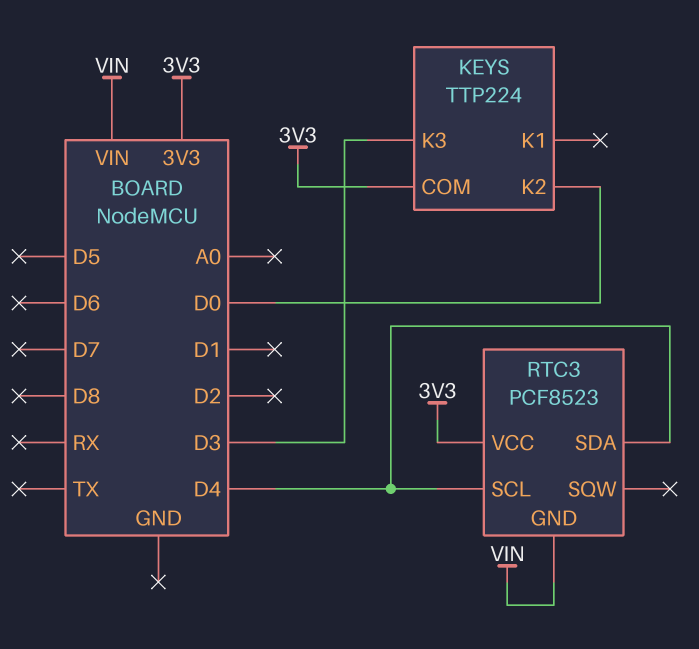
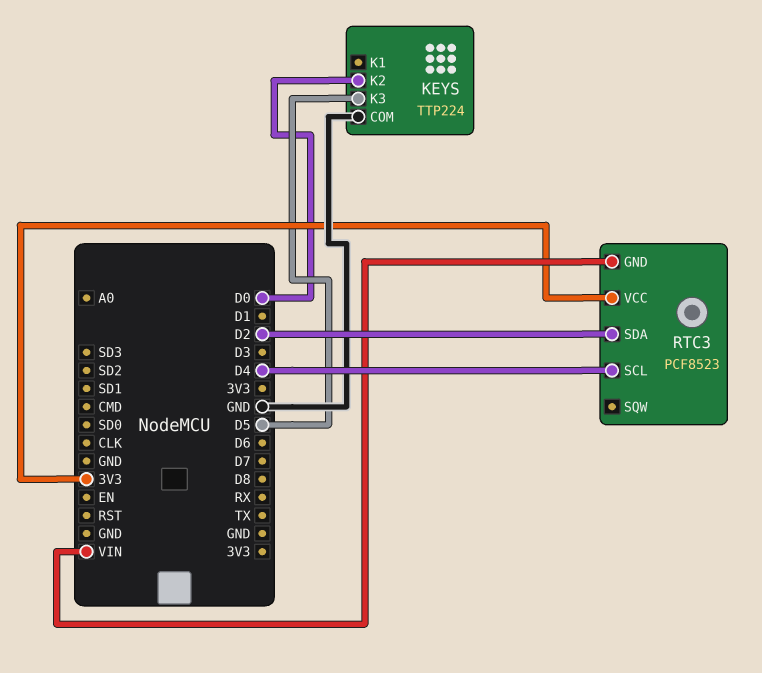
KEYS pin COM: 3V3 -> GND
KEYS pin K3: D3 -> D5
RTC3 pin SDA: D4 -> D2

